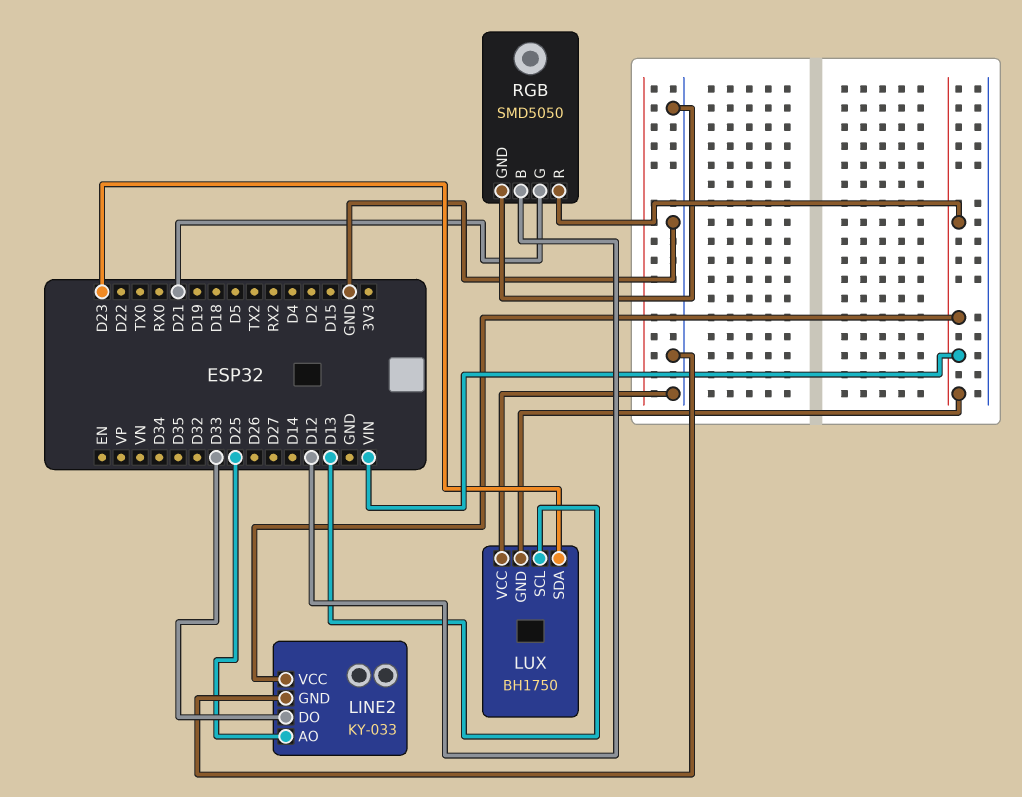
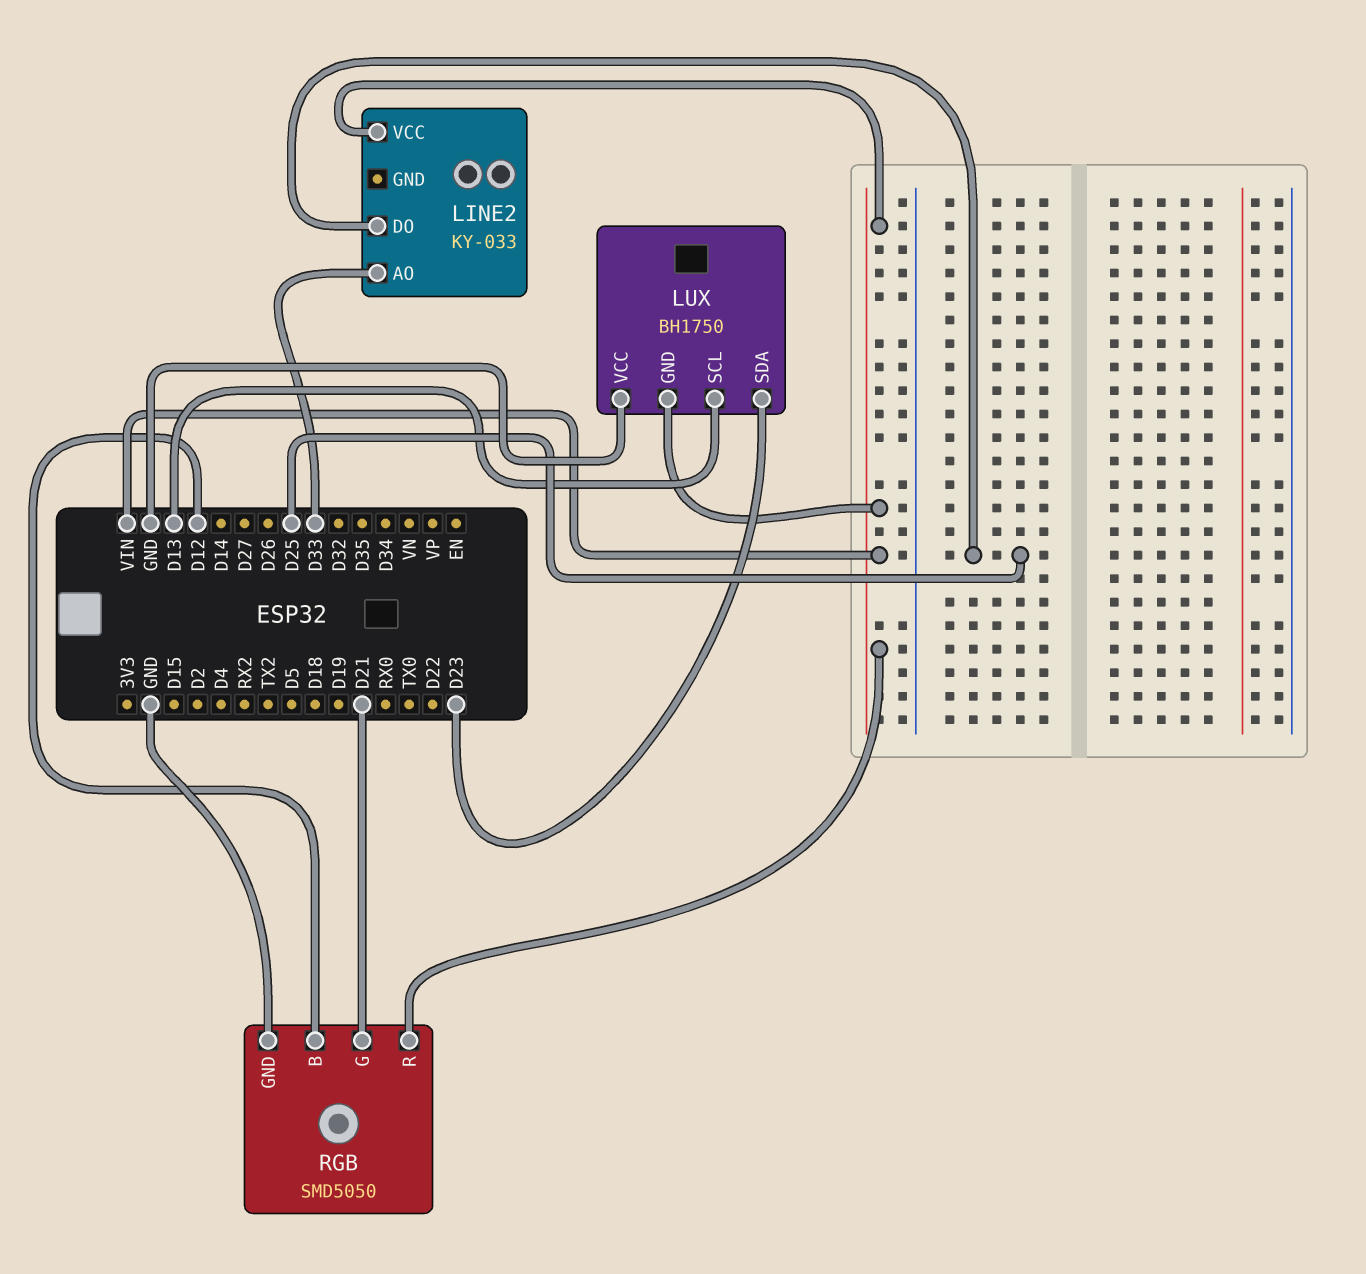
LINE2 pin AO: D25 -> D33
LINE2 pin DO: D33 -> D25
LINE2 pin GND: GND -> none

